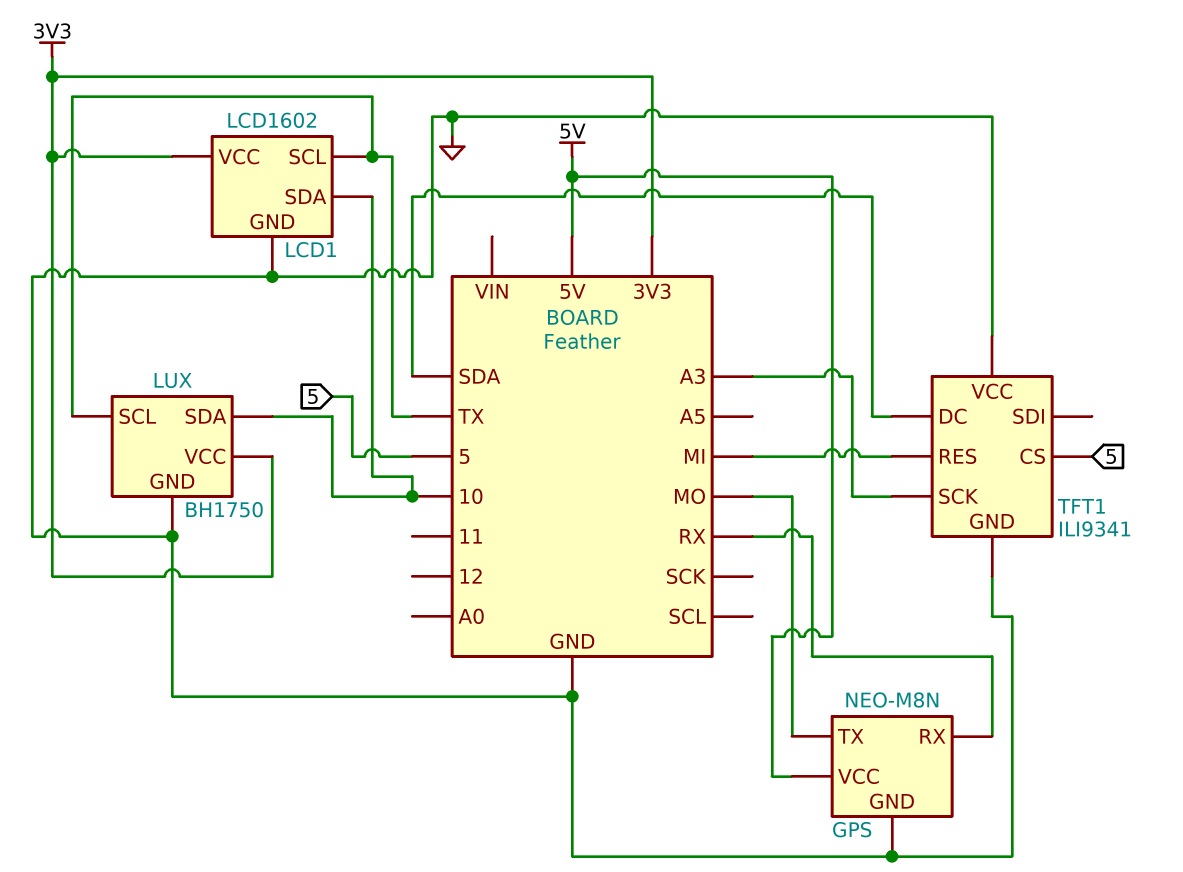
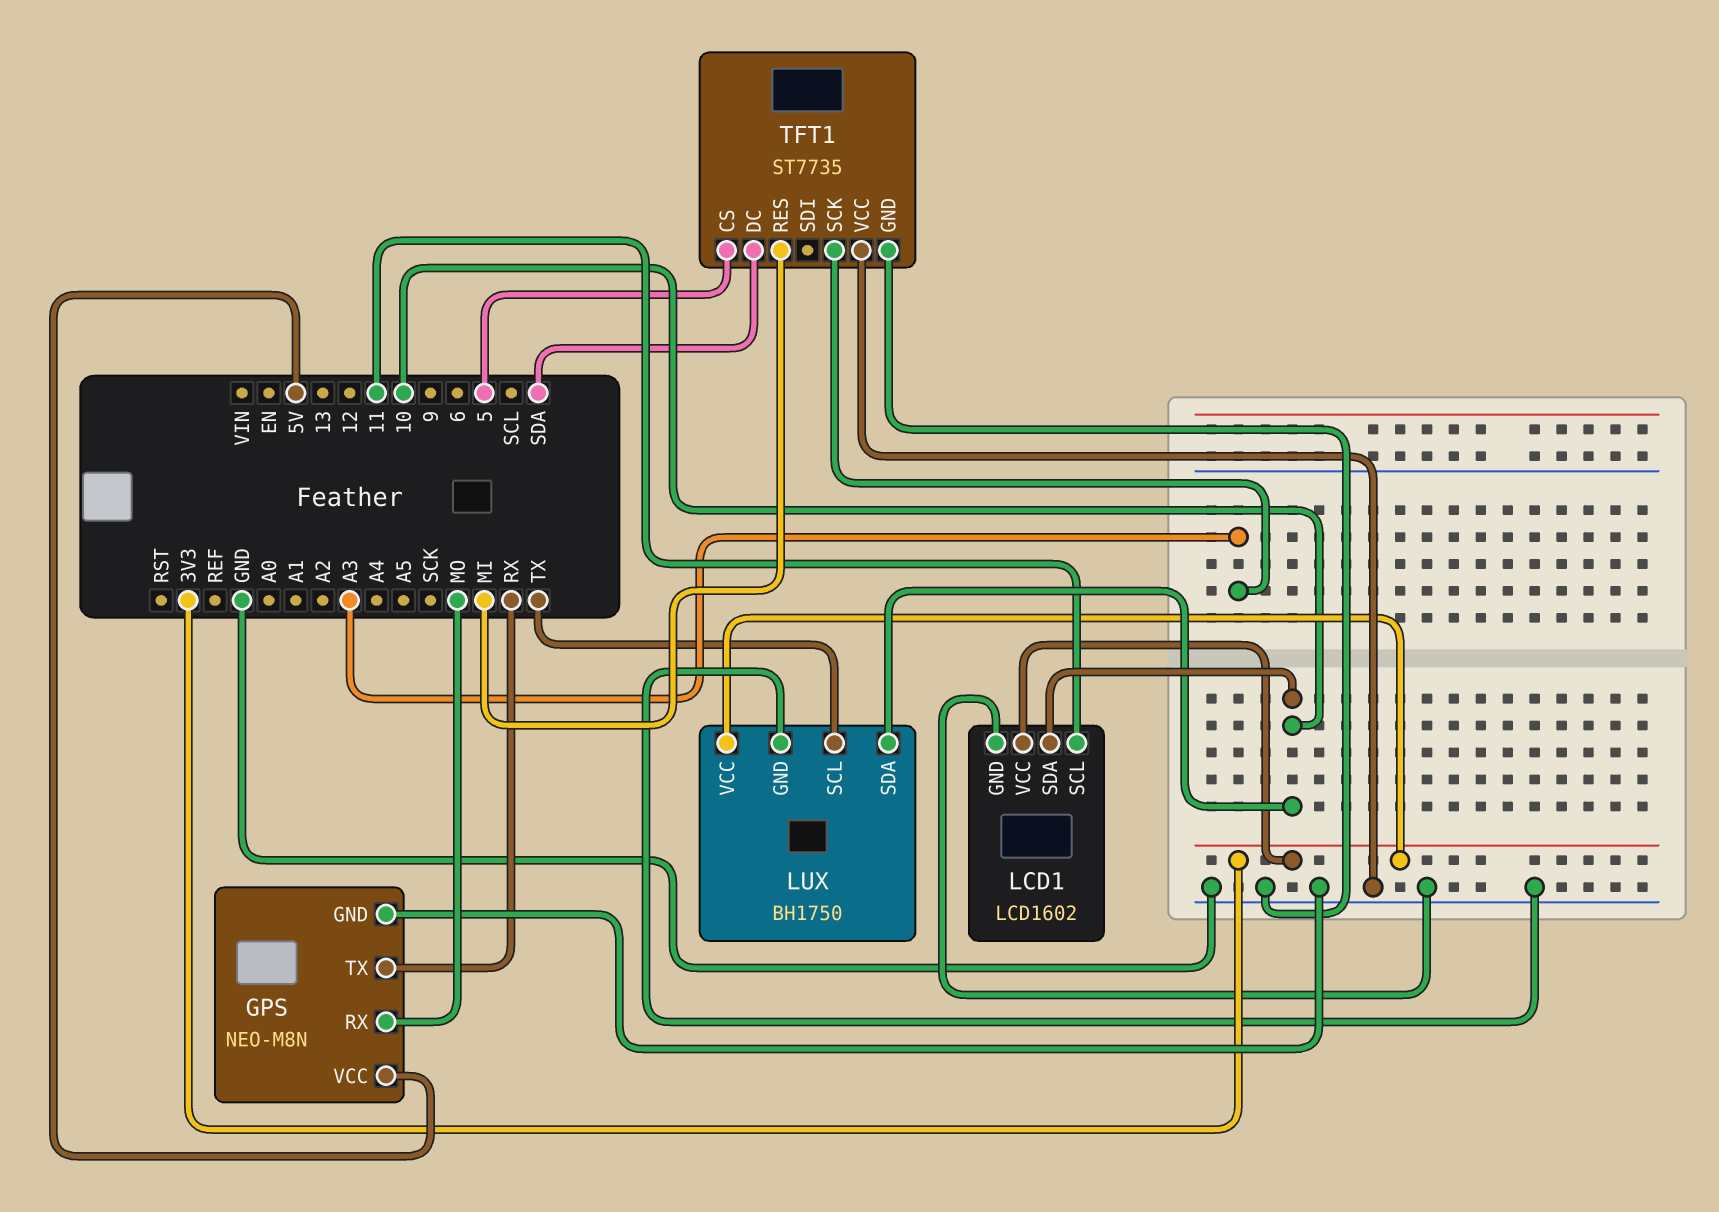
GPS pin RX: RX -> MO
GPS pin TX: MO -> RX
LCD1 pin SCL: TX -> 11
TFT1: ILI9341 -> ST7735

